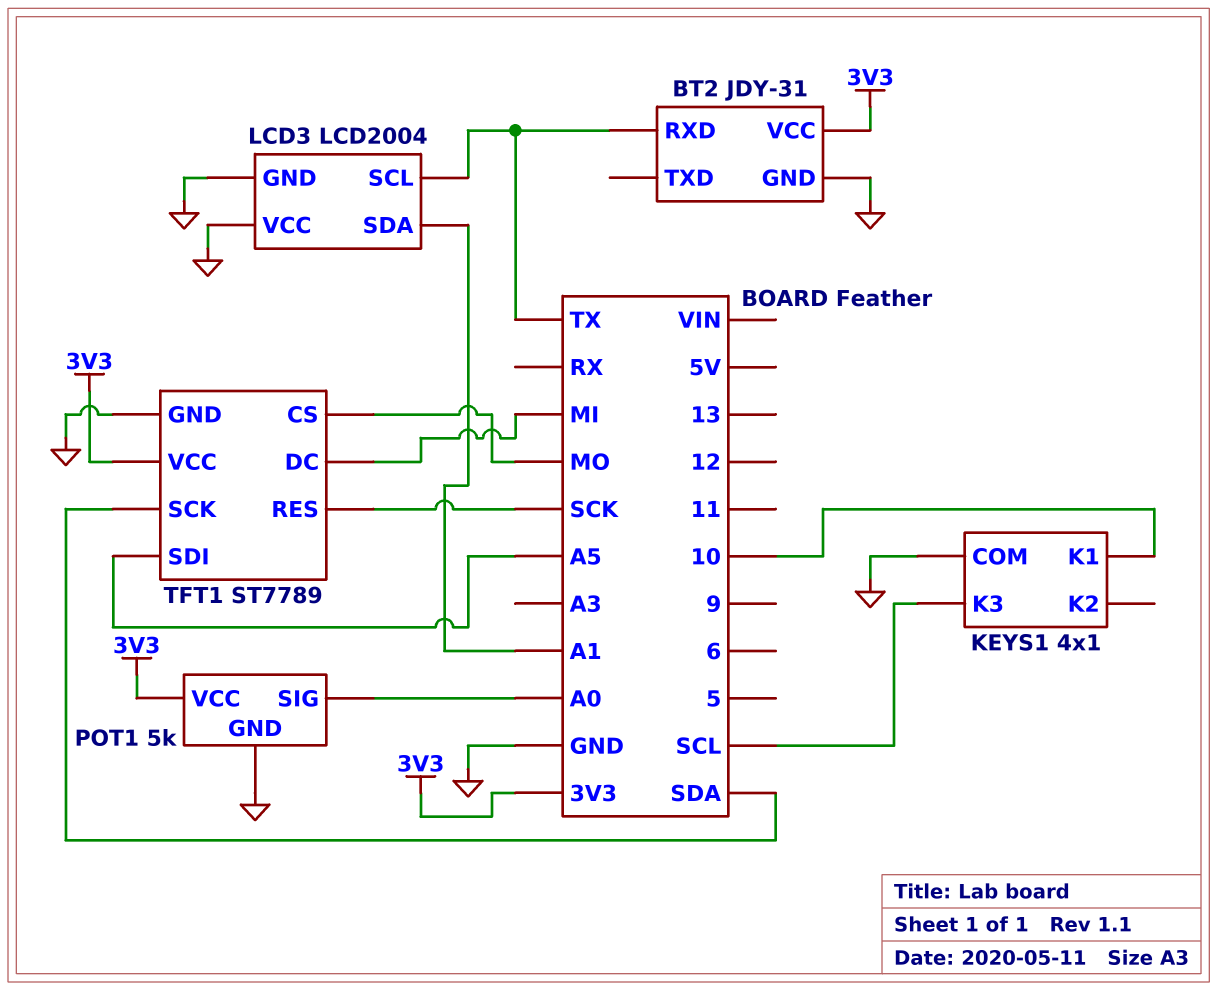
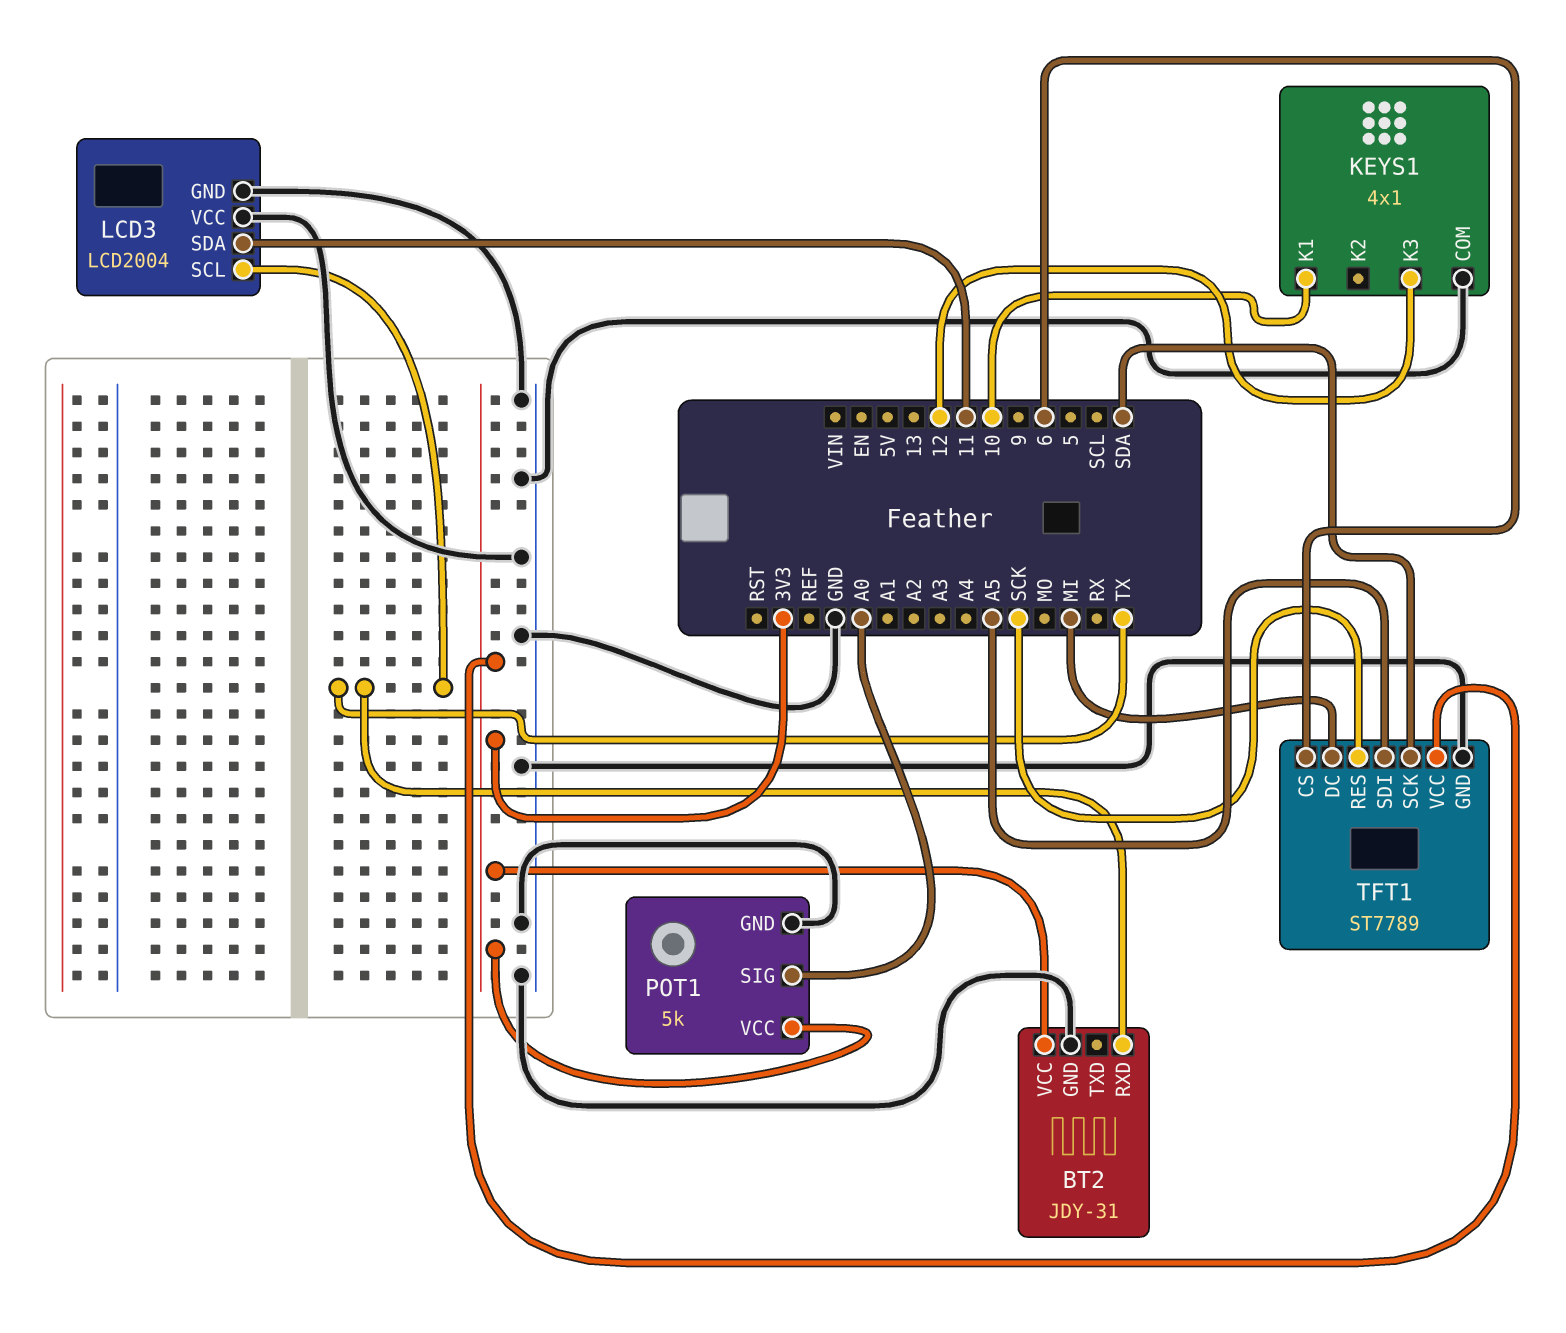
KEYS1 pin K3: SCL -> 12
LCD3 pin SDA: A1 -> 11
TFT1 pin CS: MO -> 6

